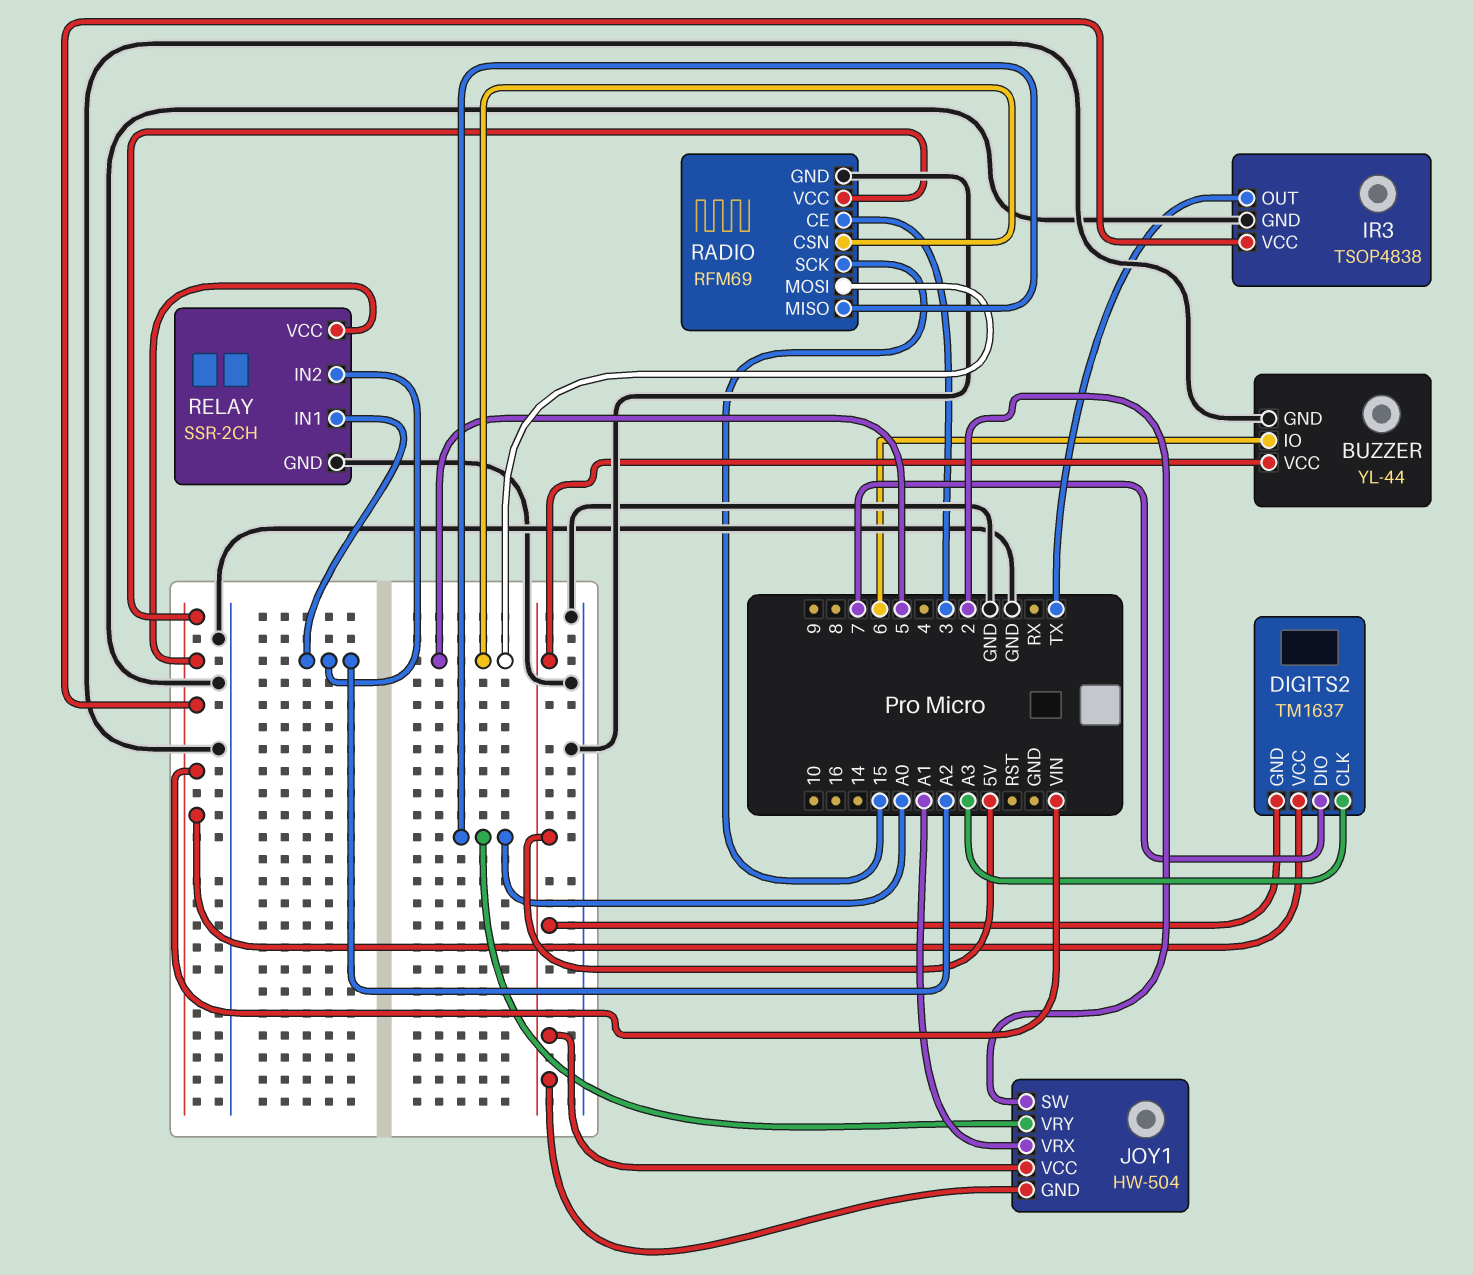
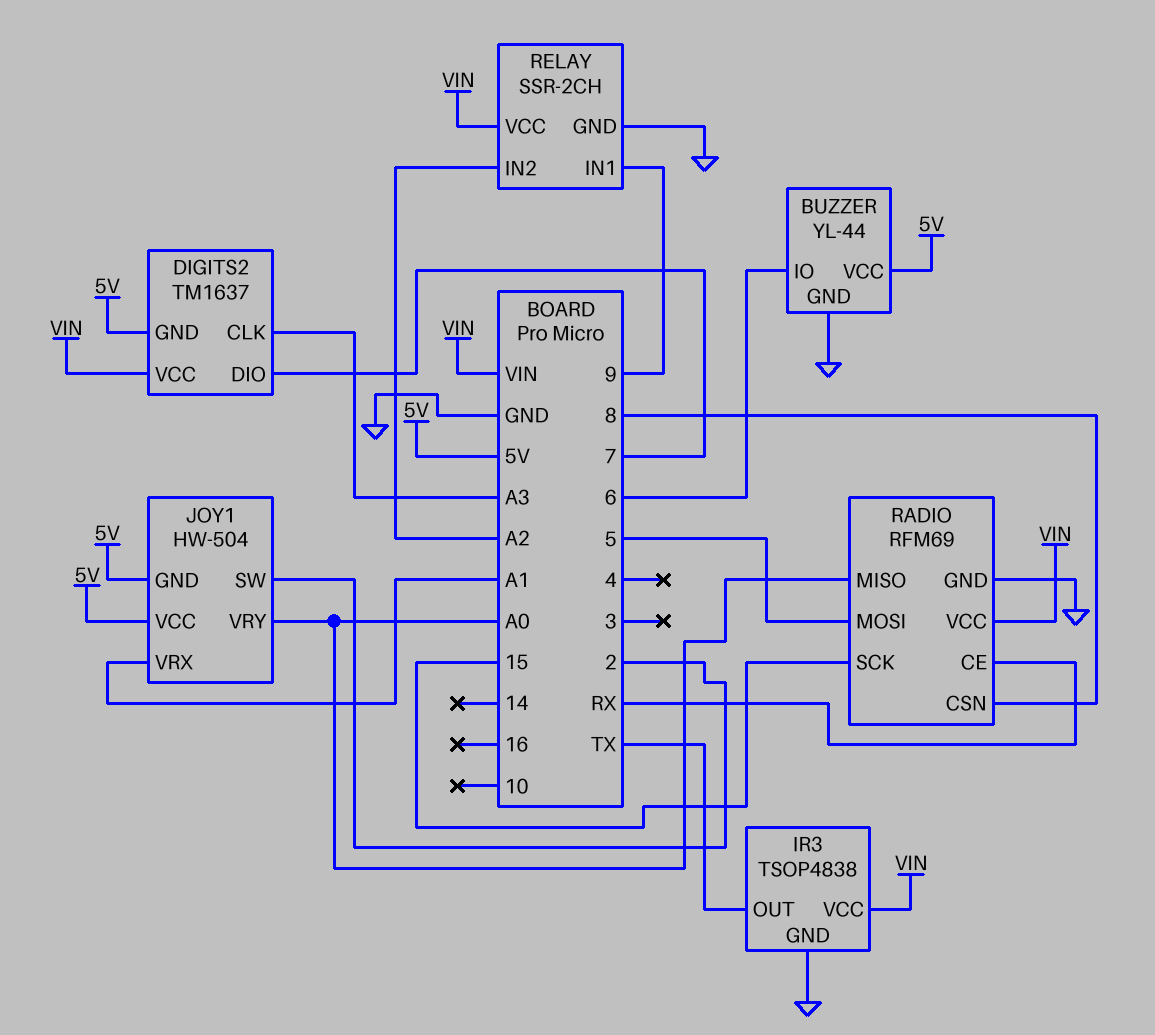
RADIO pin CE: 3 -> RX
RADIO pin CSN: 5 -> 8
RELAY pin IN1: A2 -> 9

